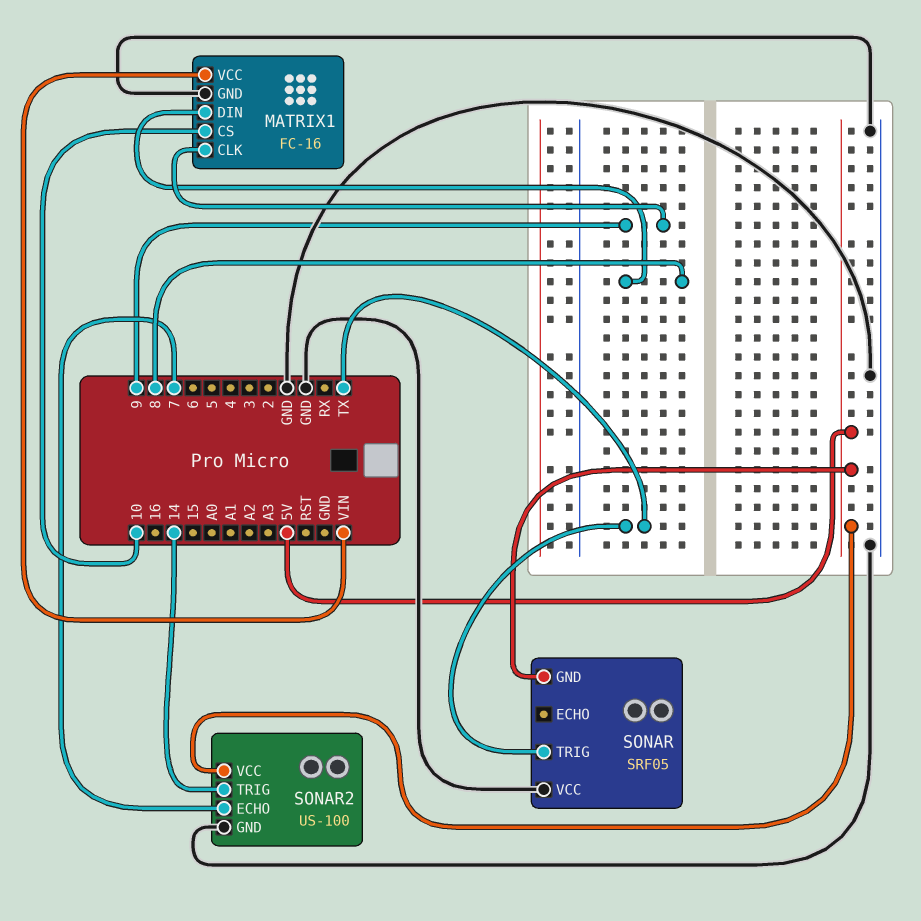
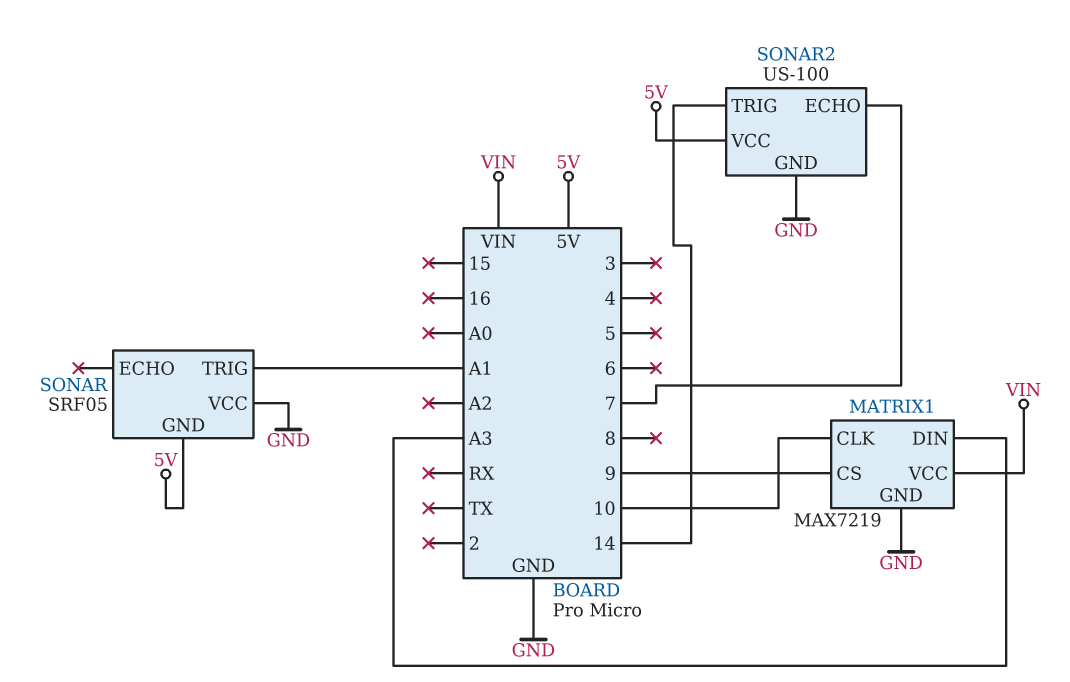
MATRIX1: FC-16 -> MAX7219
MATRIX1 pin CLK: 9 -> 10
MATRIX1 pin CS: 10 -> 9
MATRIX1 pin DIN: 8 -> A3
SONAR pin TRIG: TX -> A1

